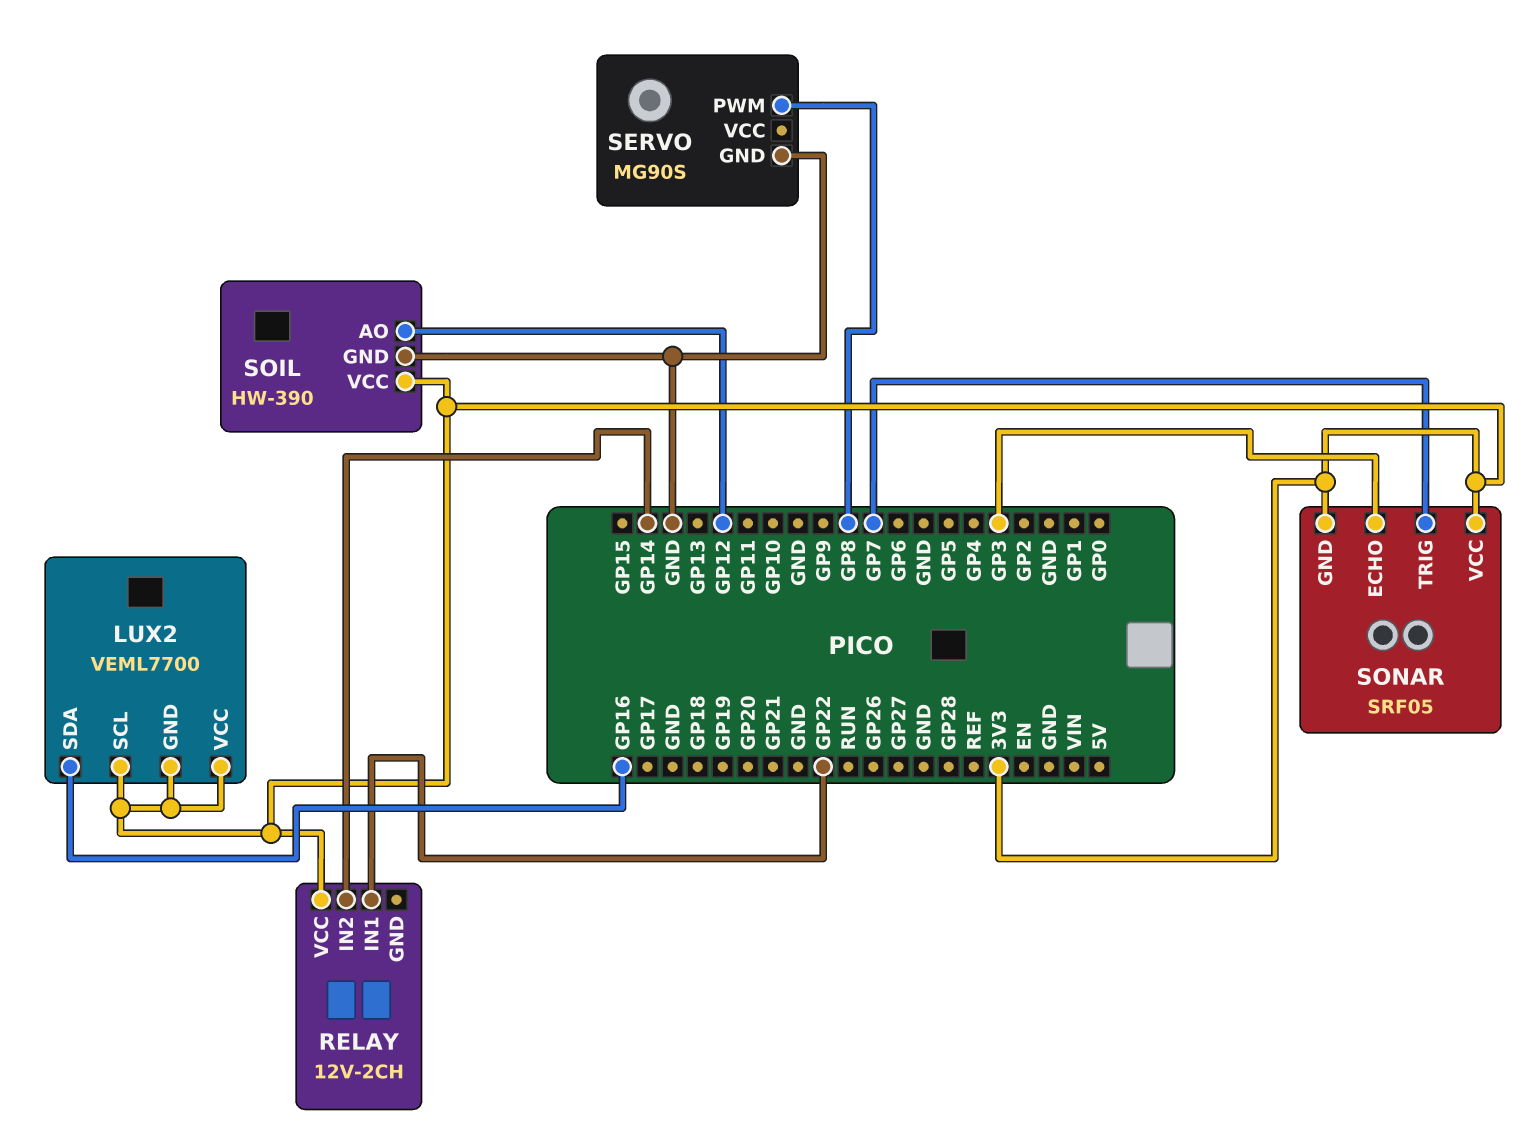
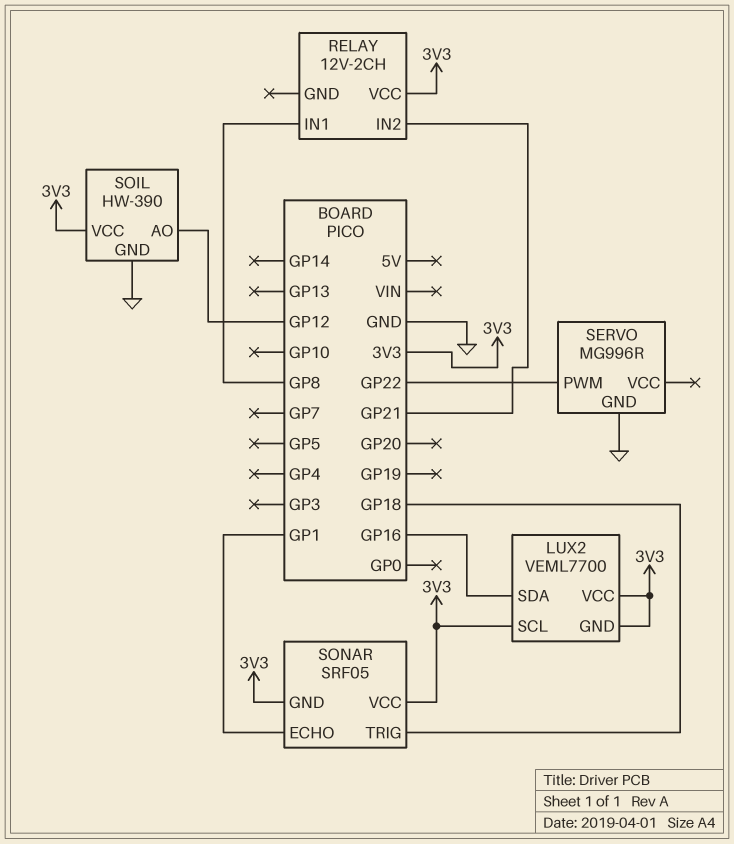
RELAY pin IN1: GP22 -> GP8
RELAY pin IN2: GP14 -> GP21
SERVO: MG90S -> MG996R
SERVO pin PWM: GP8 -> GP22
SONAR pin ECHO: GP3 -> GP1
SONAR pin TRIG: GP7 -> GP18

